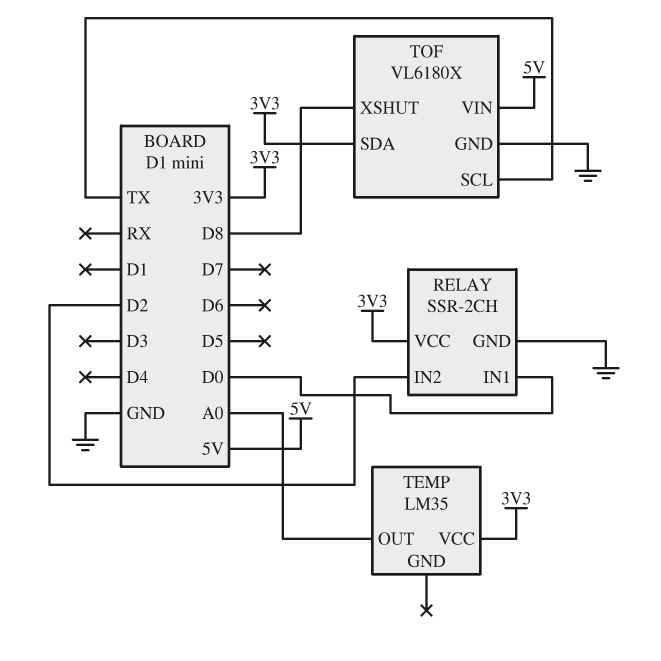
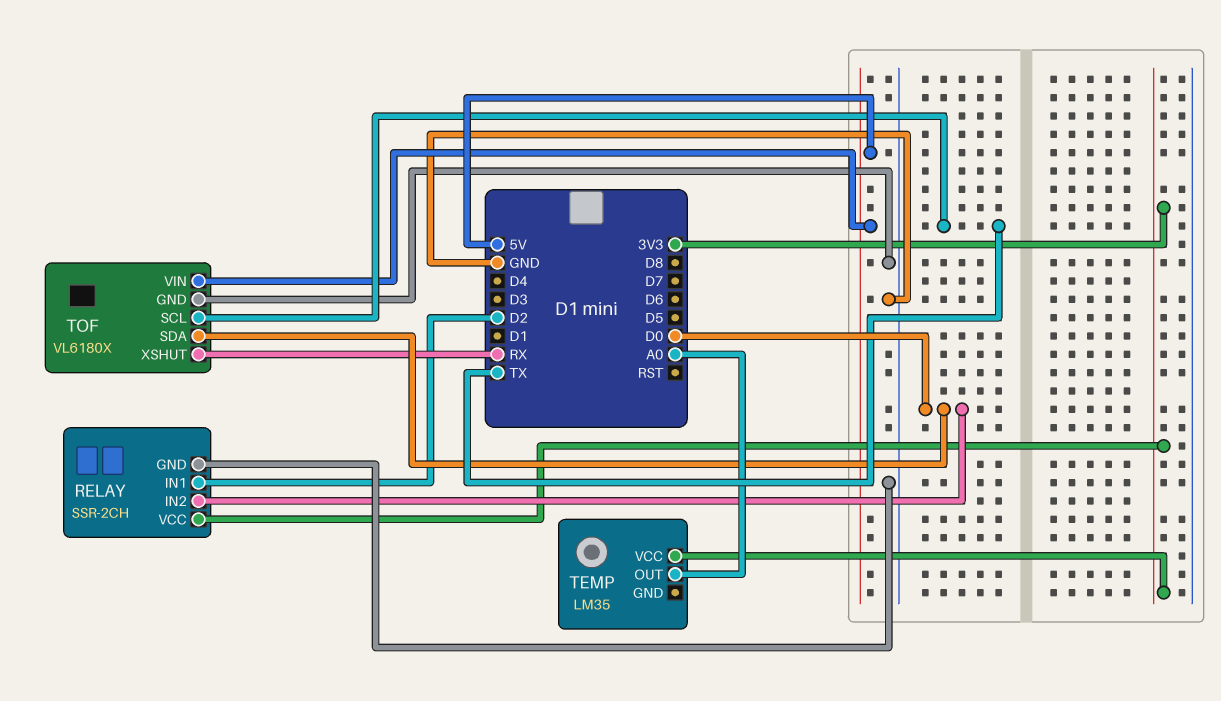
RELAY pin IN1: D0 -> D2
RELAY pin IN2: D2 -> D0
TOF pin SDA: 3V3 -> D0
TOF pin XSHUT: D8 -> RX

